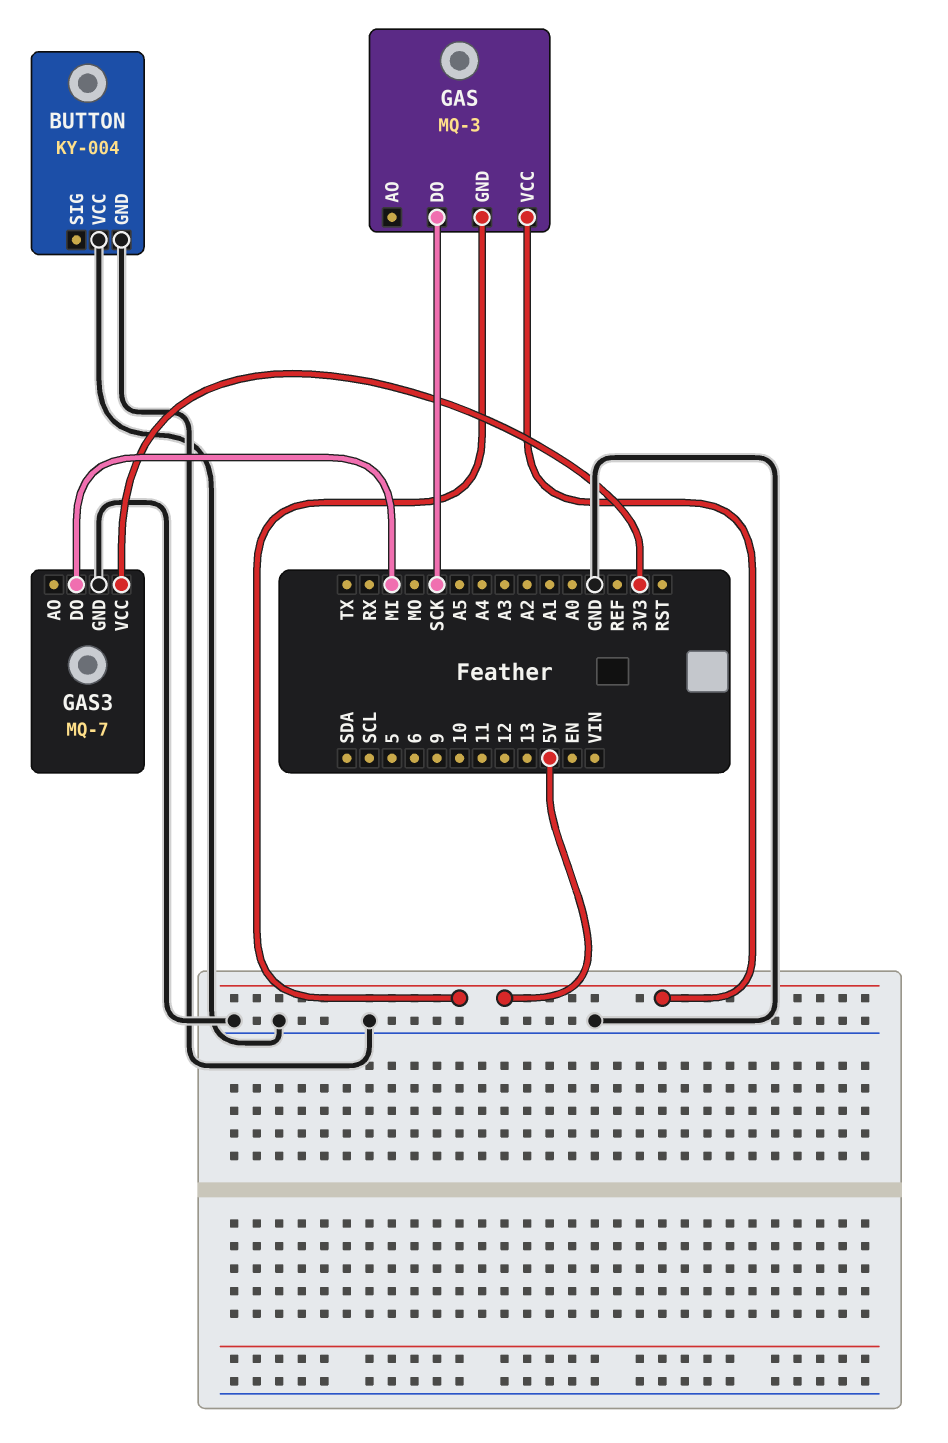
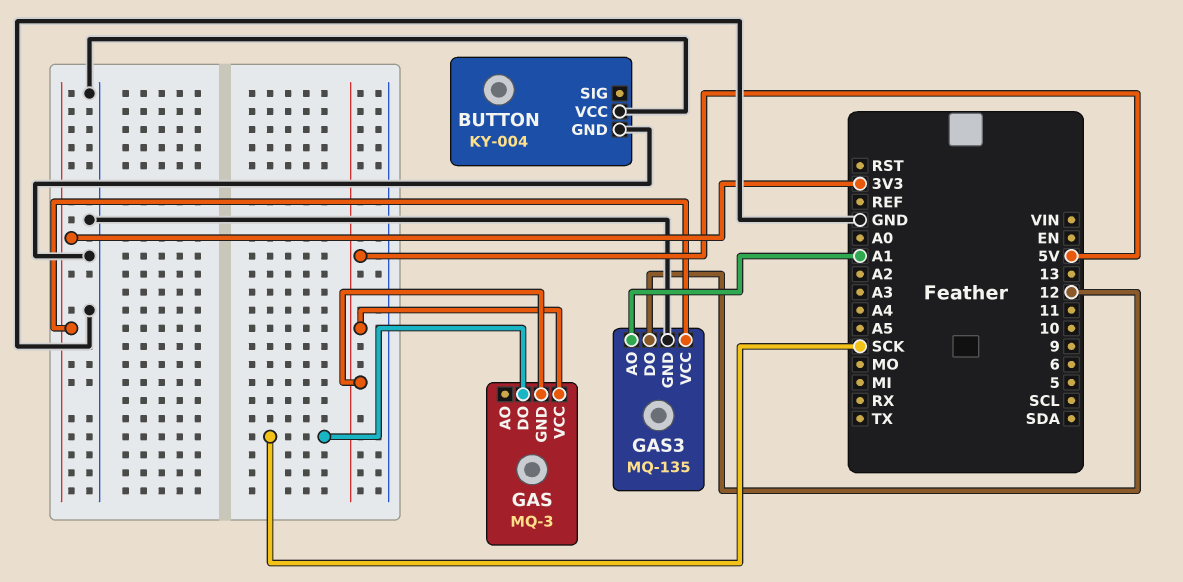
GAS3: MQ-7 -> MQ-135
GAS3 pin AO: none -> A1
GAS3 pin DO: MI -> 12

